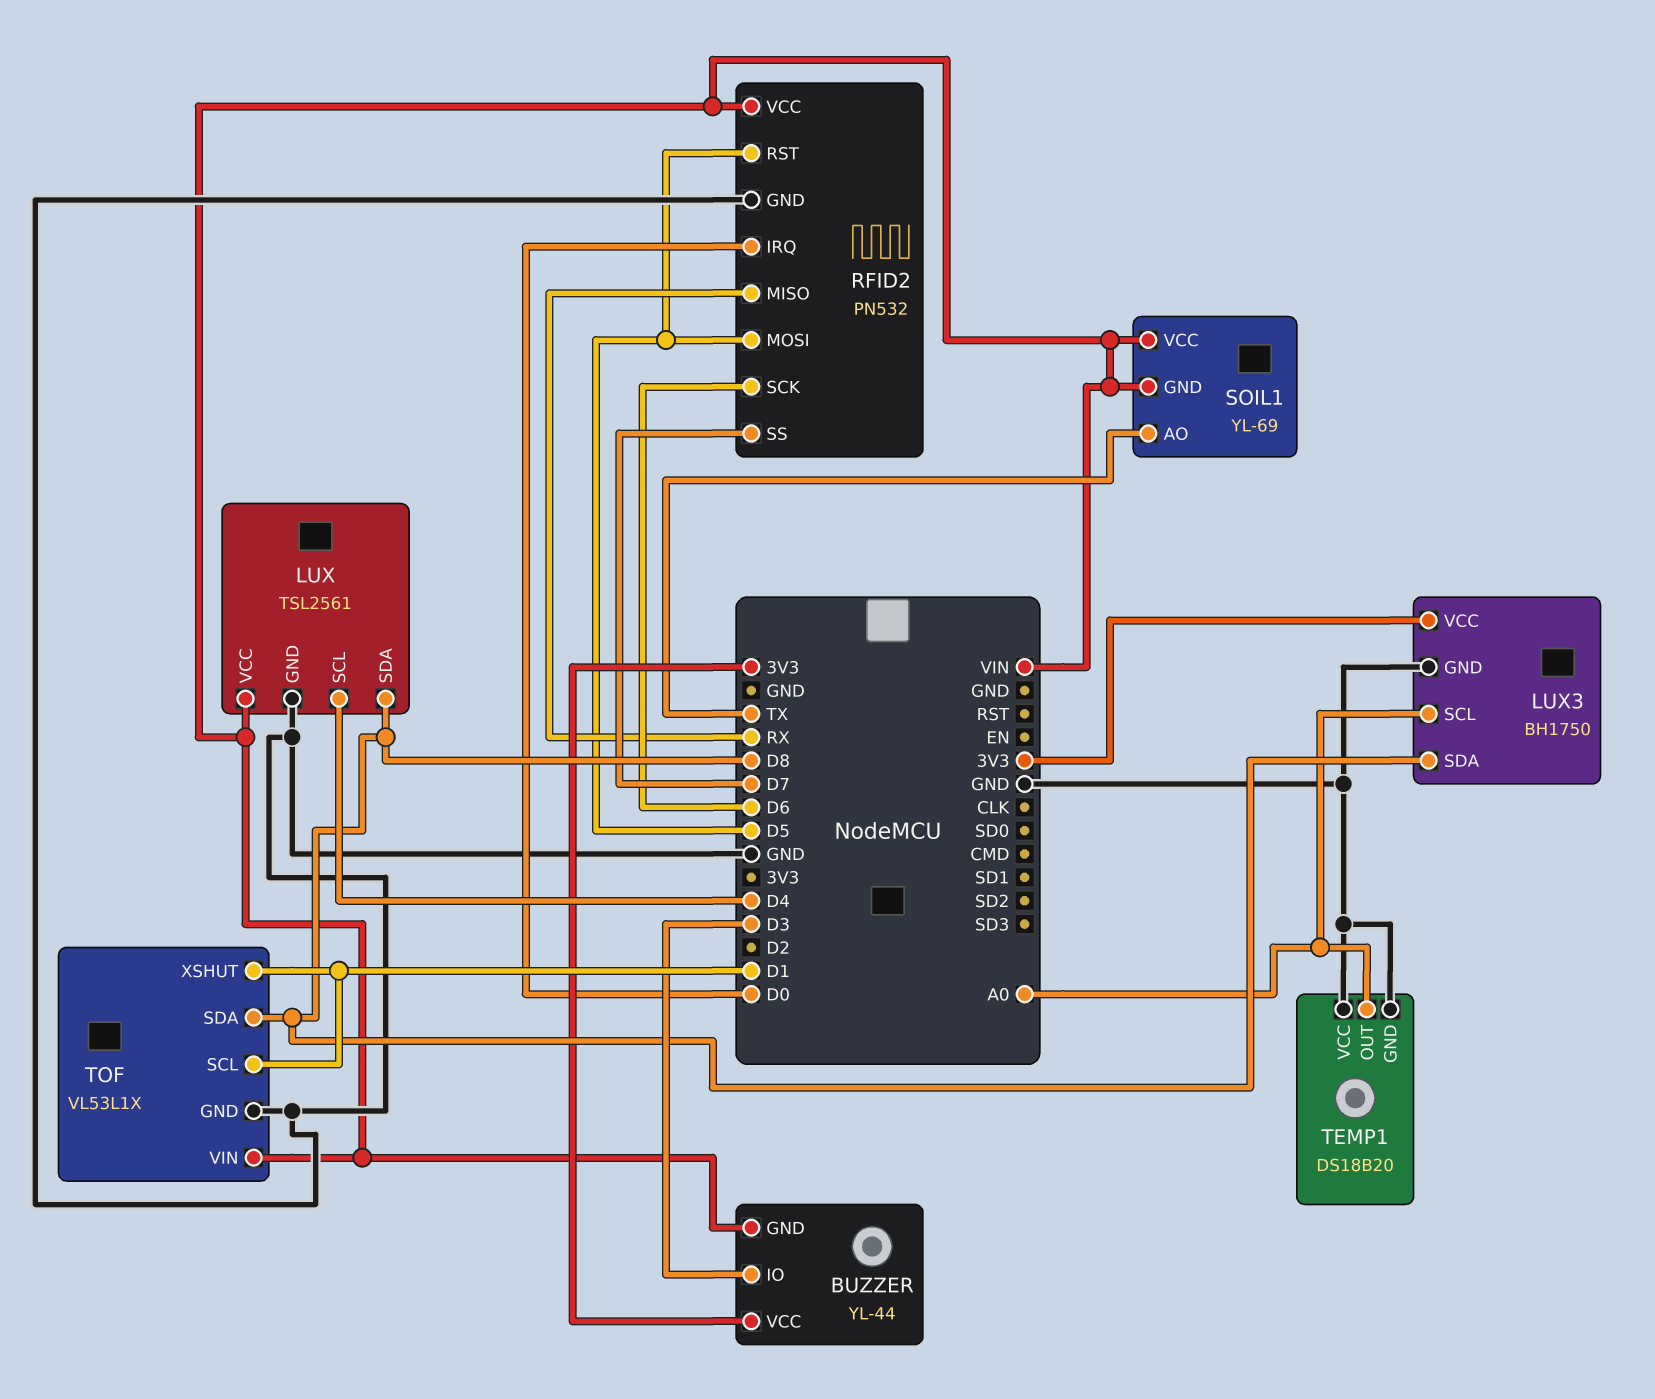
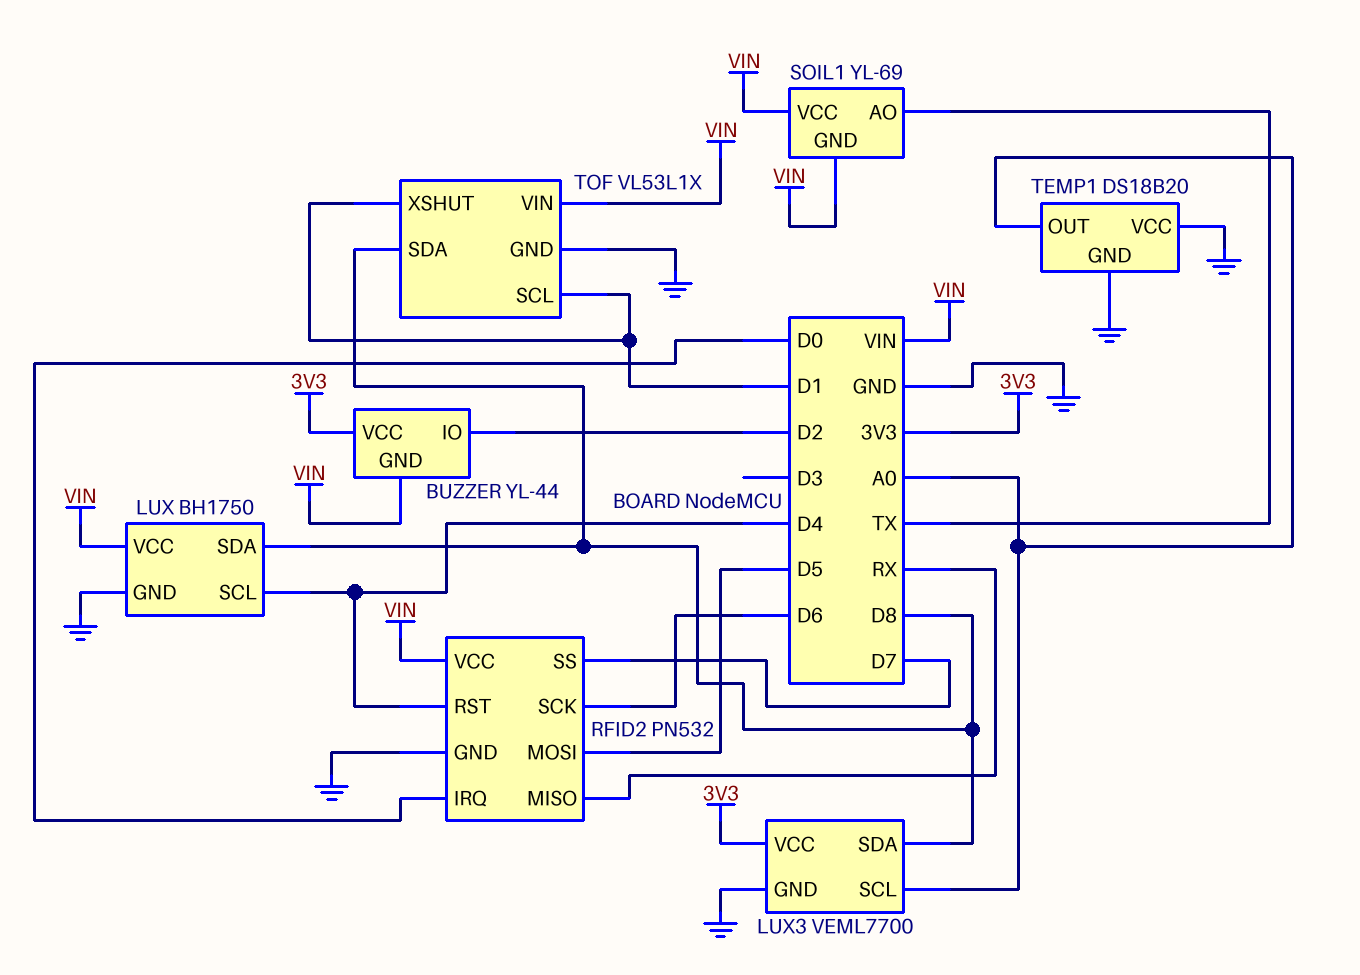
BUZZER pin IO: D3 -> D2
LUX: TSL2561 -> BH1750
LUX3: BH1750 -> VEML7700
RFID2 pin RST: D5 -> D4

